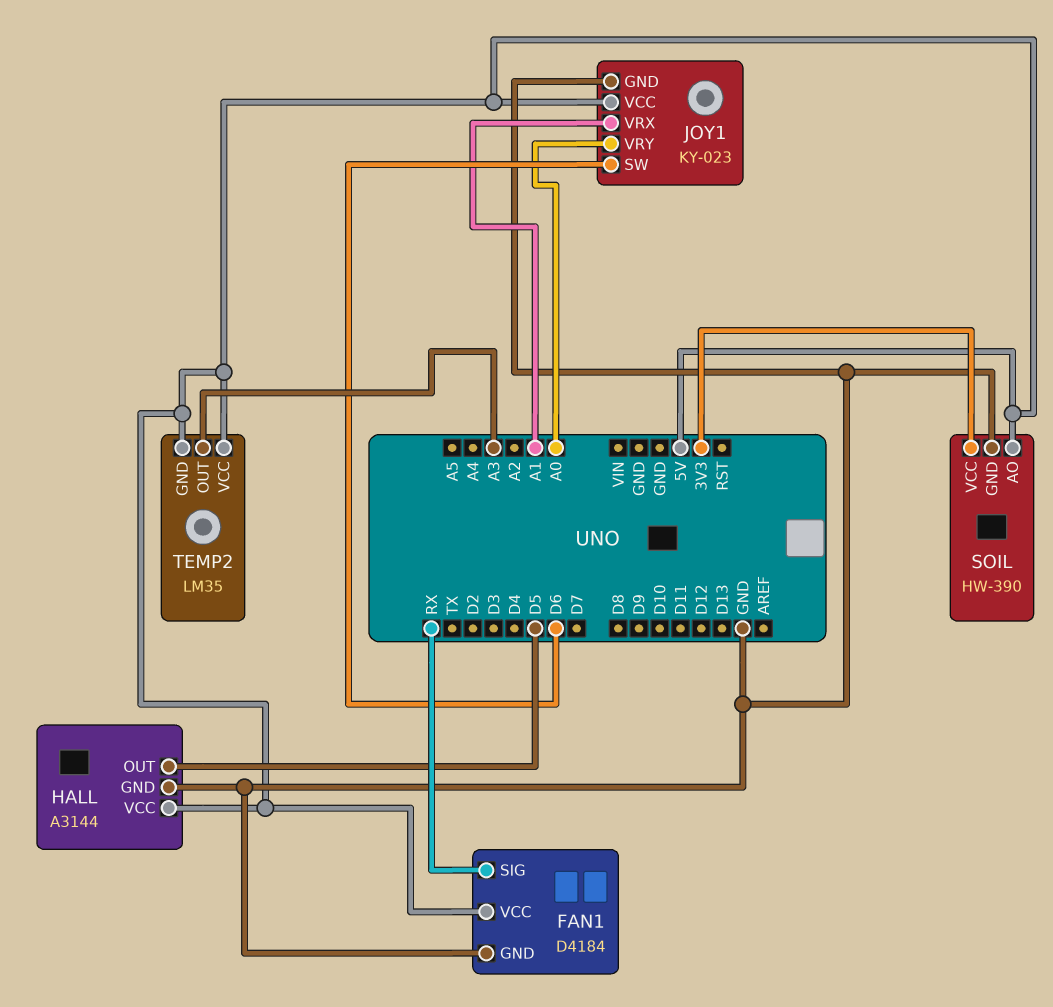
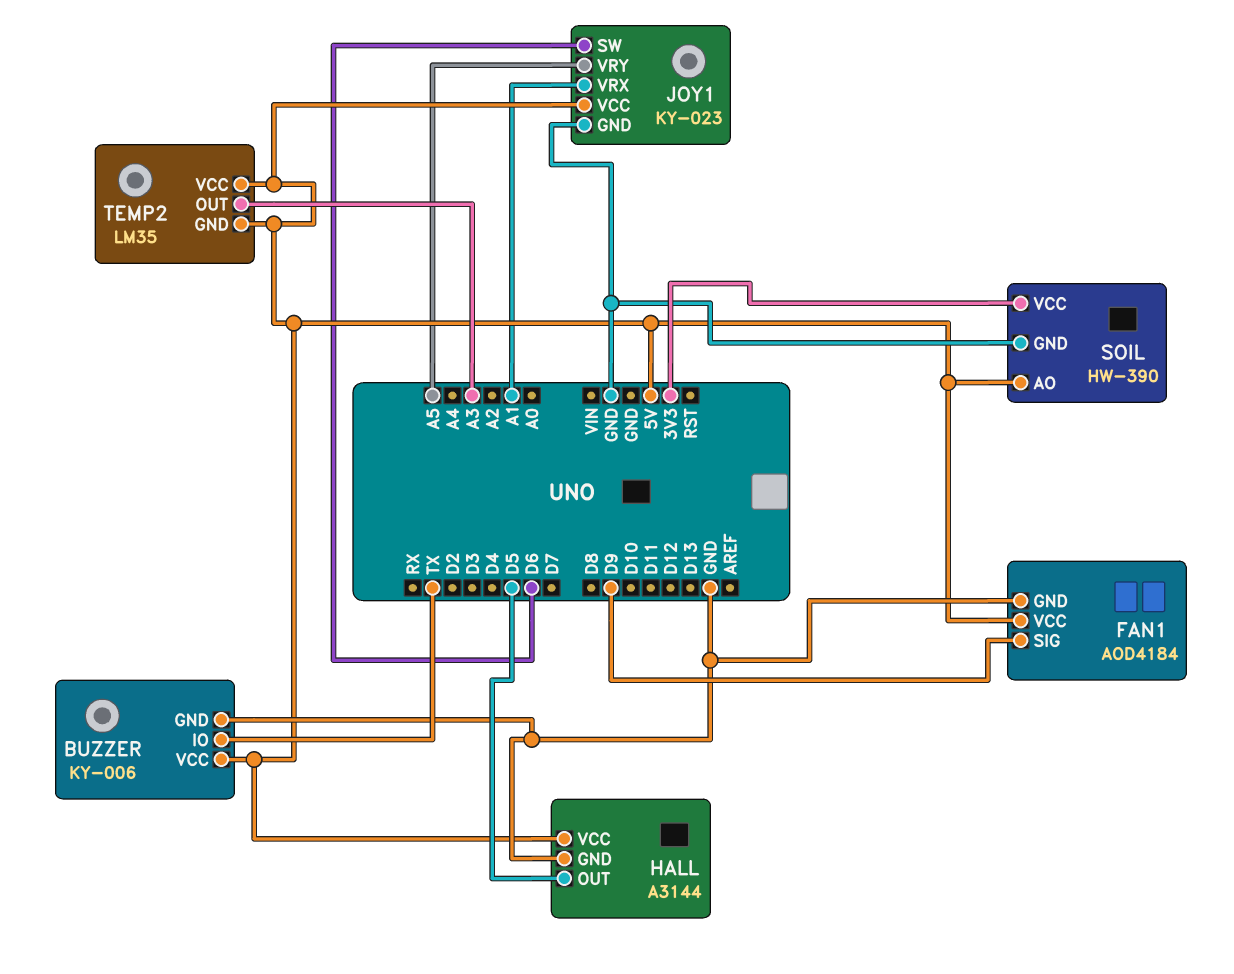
BUZZER: none -> KY-006
BUZZER pin GND: none -> GND
BUZZER pin IO: none -> TX
BUZZER pin VCC: none -> 5V
FAN1: D4184 -> AOD4184
FAN1 pin SIG: RX -> D9
JOY1 pin VRY: A0 -> A5

